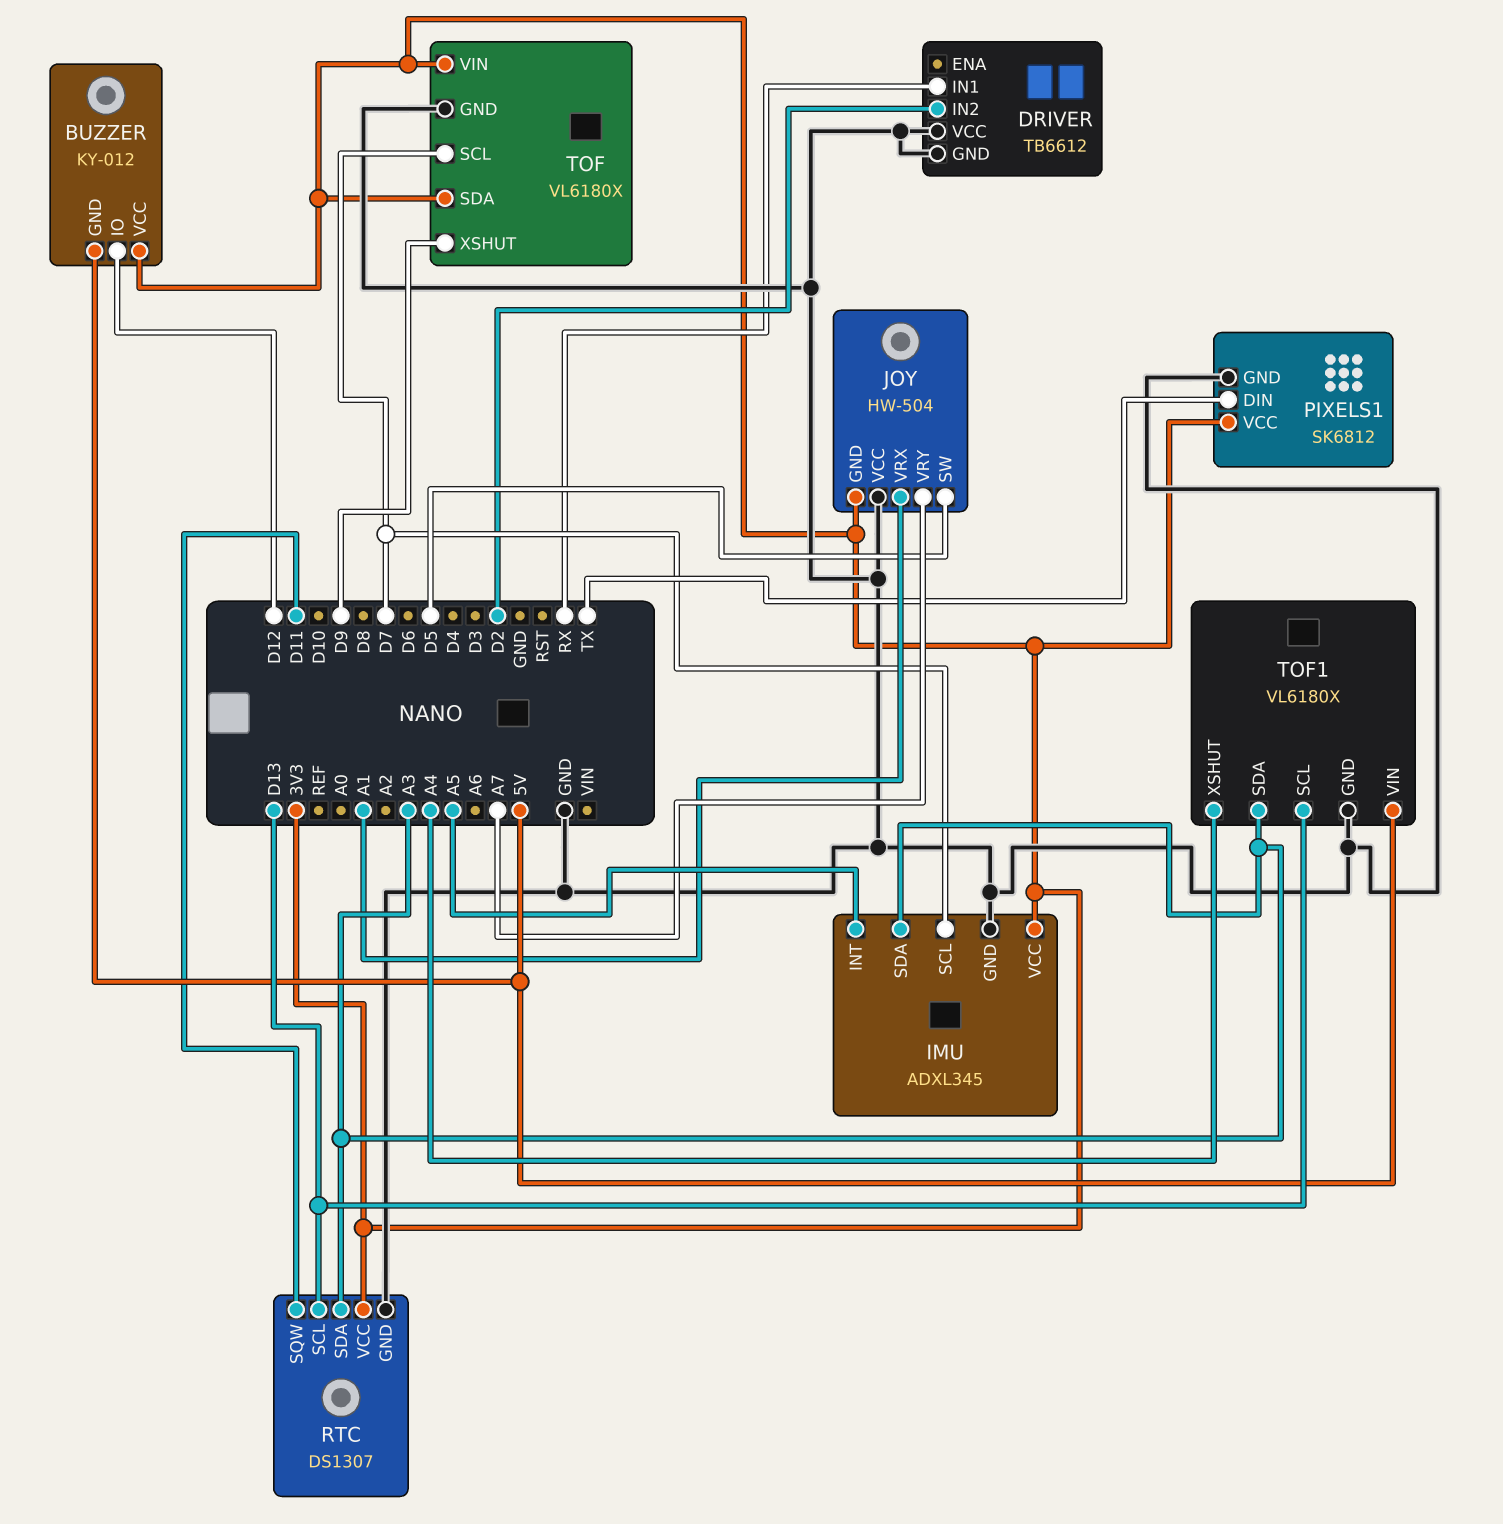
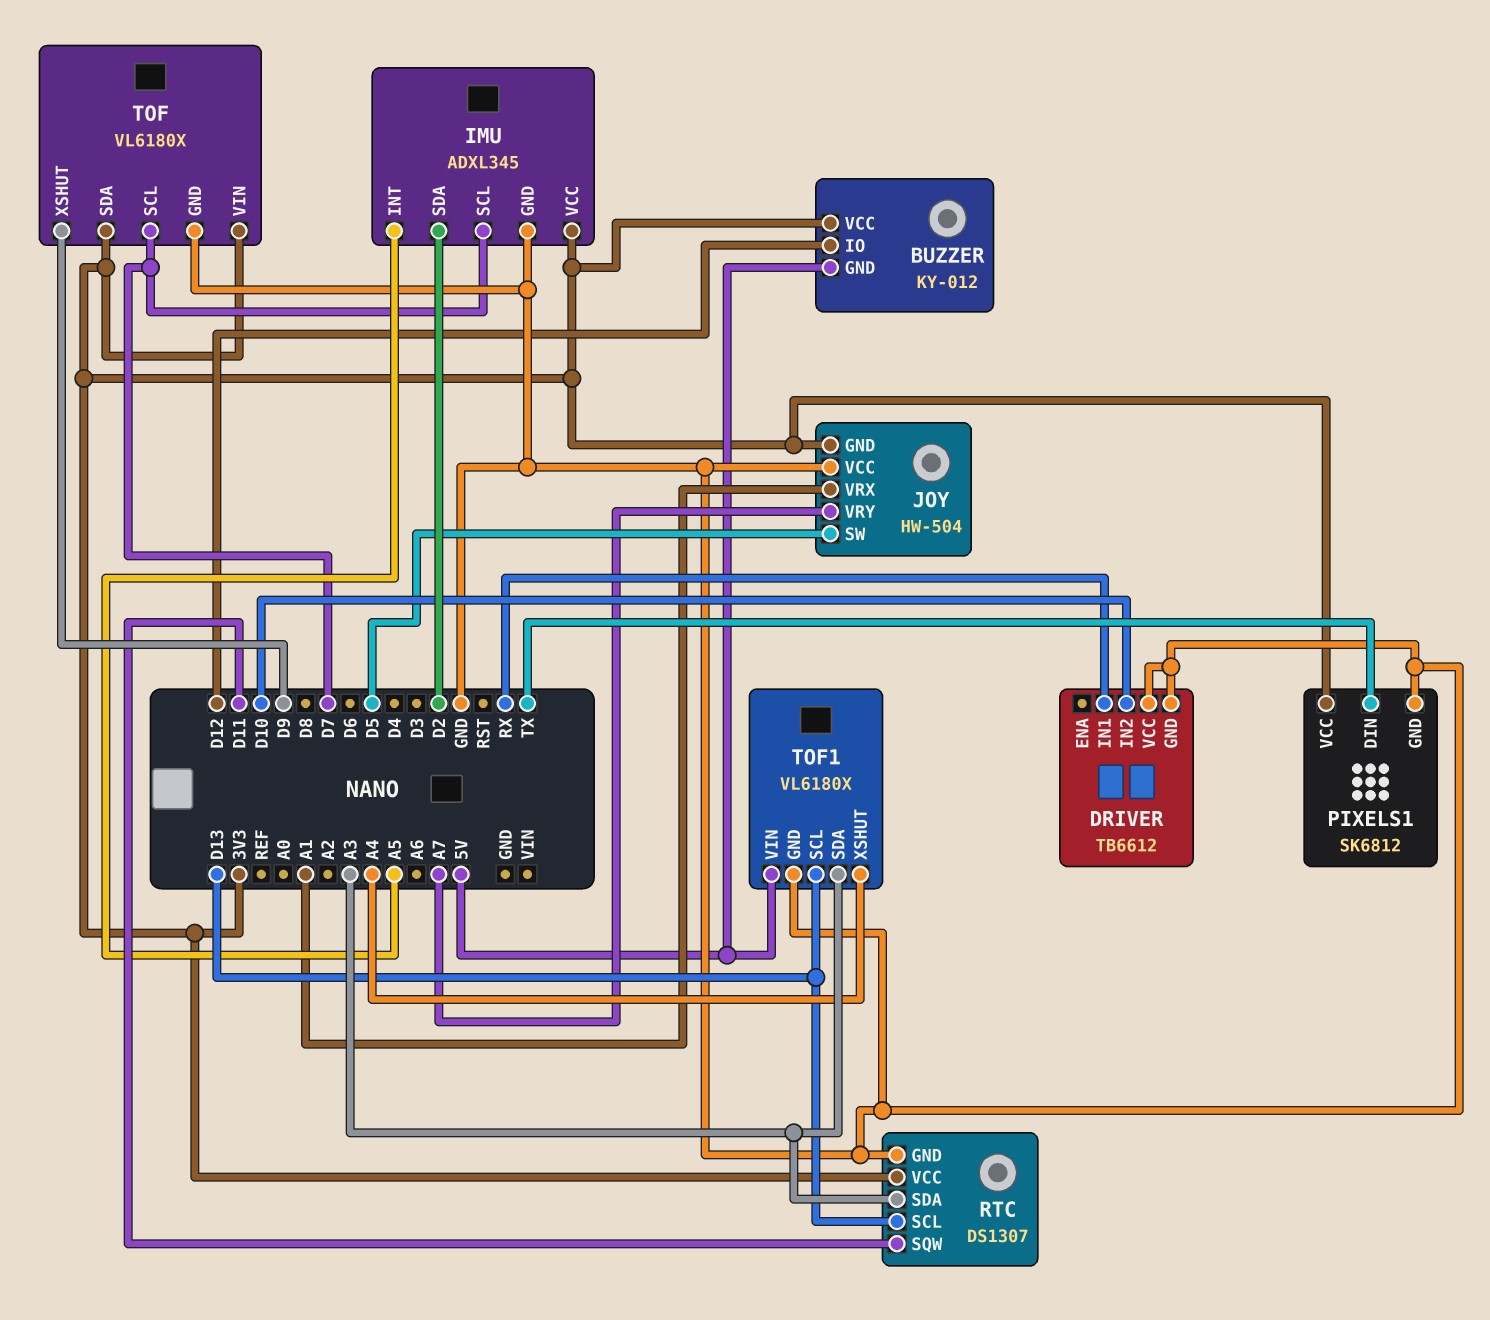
DRIVER pin IN2: D2 -> D10
IMU pin SDA: A3 -> D2

